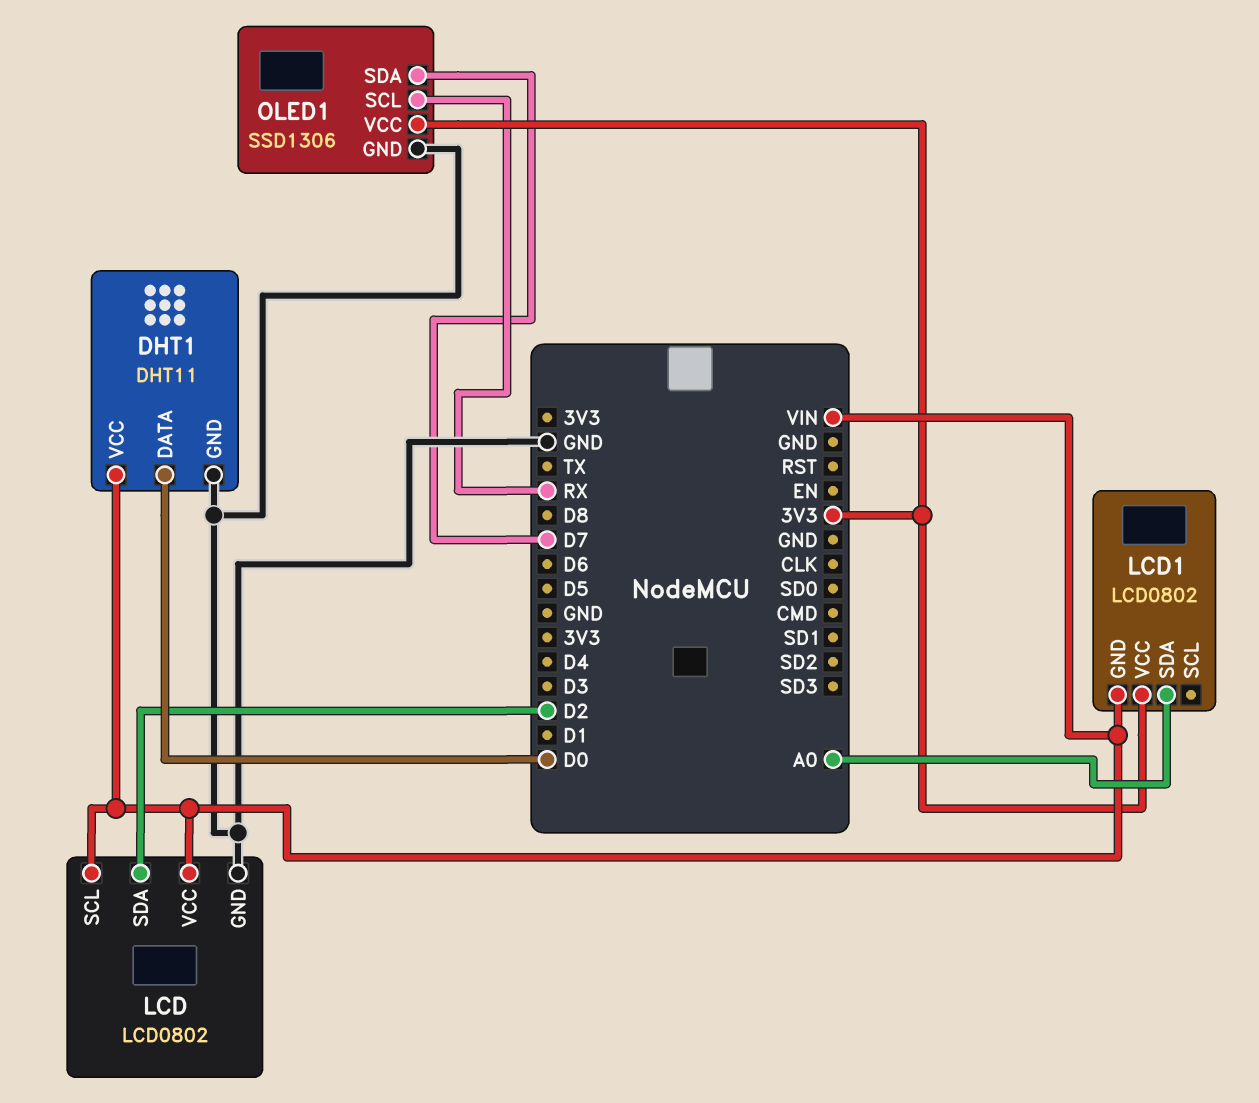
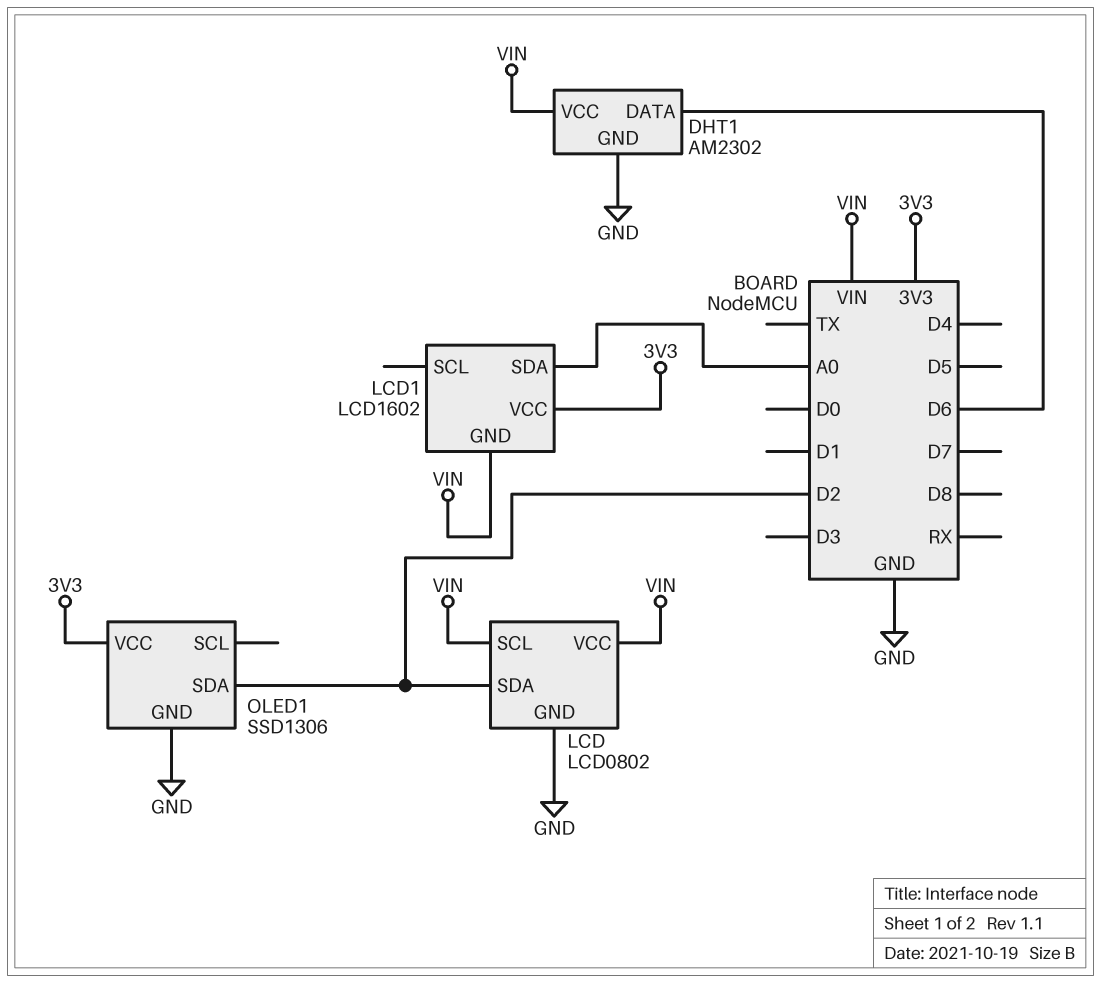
DHT1: DHT11 -> AM2302
DHT1 pin DATA: D0 -> D6
LCD1: LCD0802 -> LCD1602
OLED1 pin SCL: RX -> none
OLED1 pin SDA: D7 -> D2

